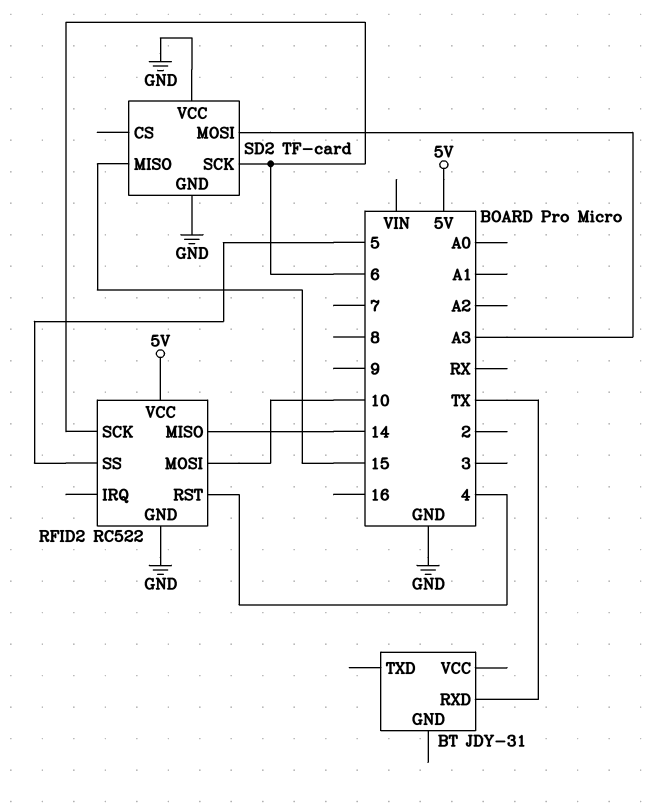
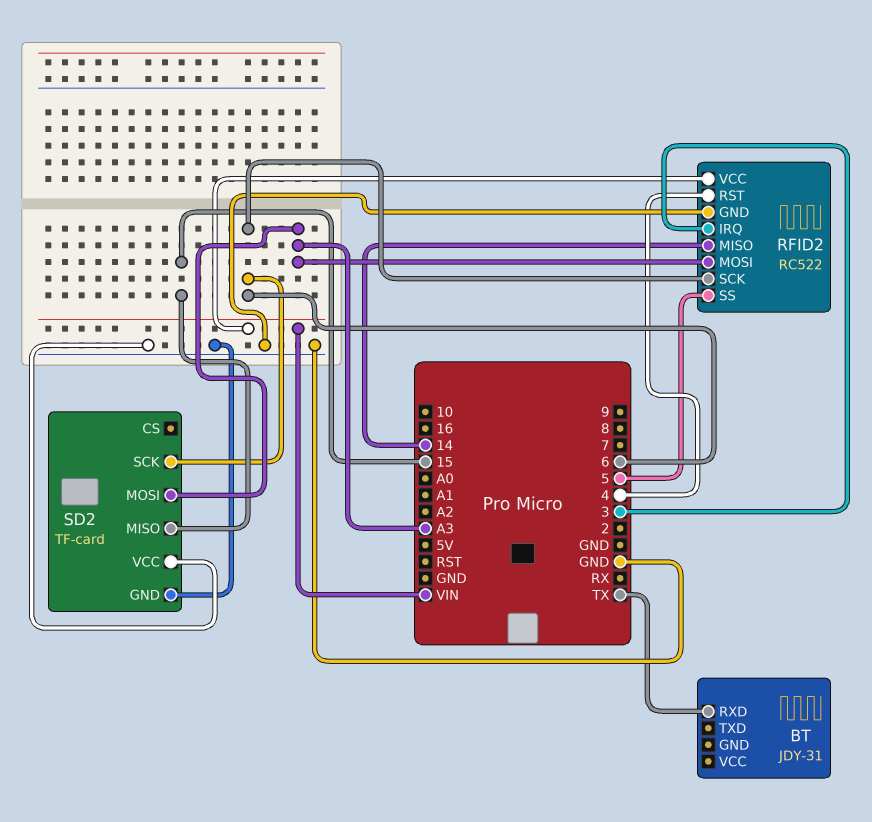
RFID2 pin IRQ: none -> 3
RFID2 pin MOSI: 10 -> A3
RFID2 pin VCC: 5V -> VIN

